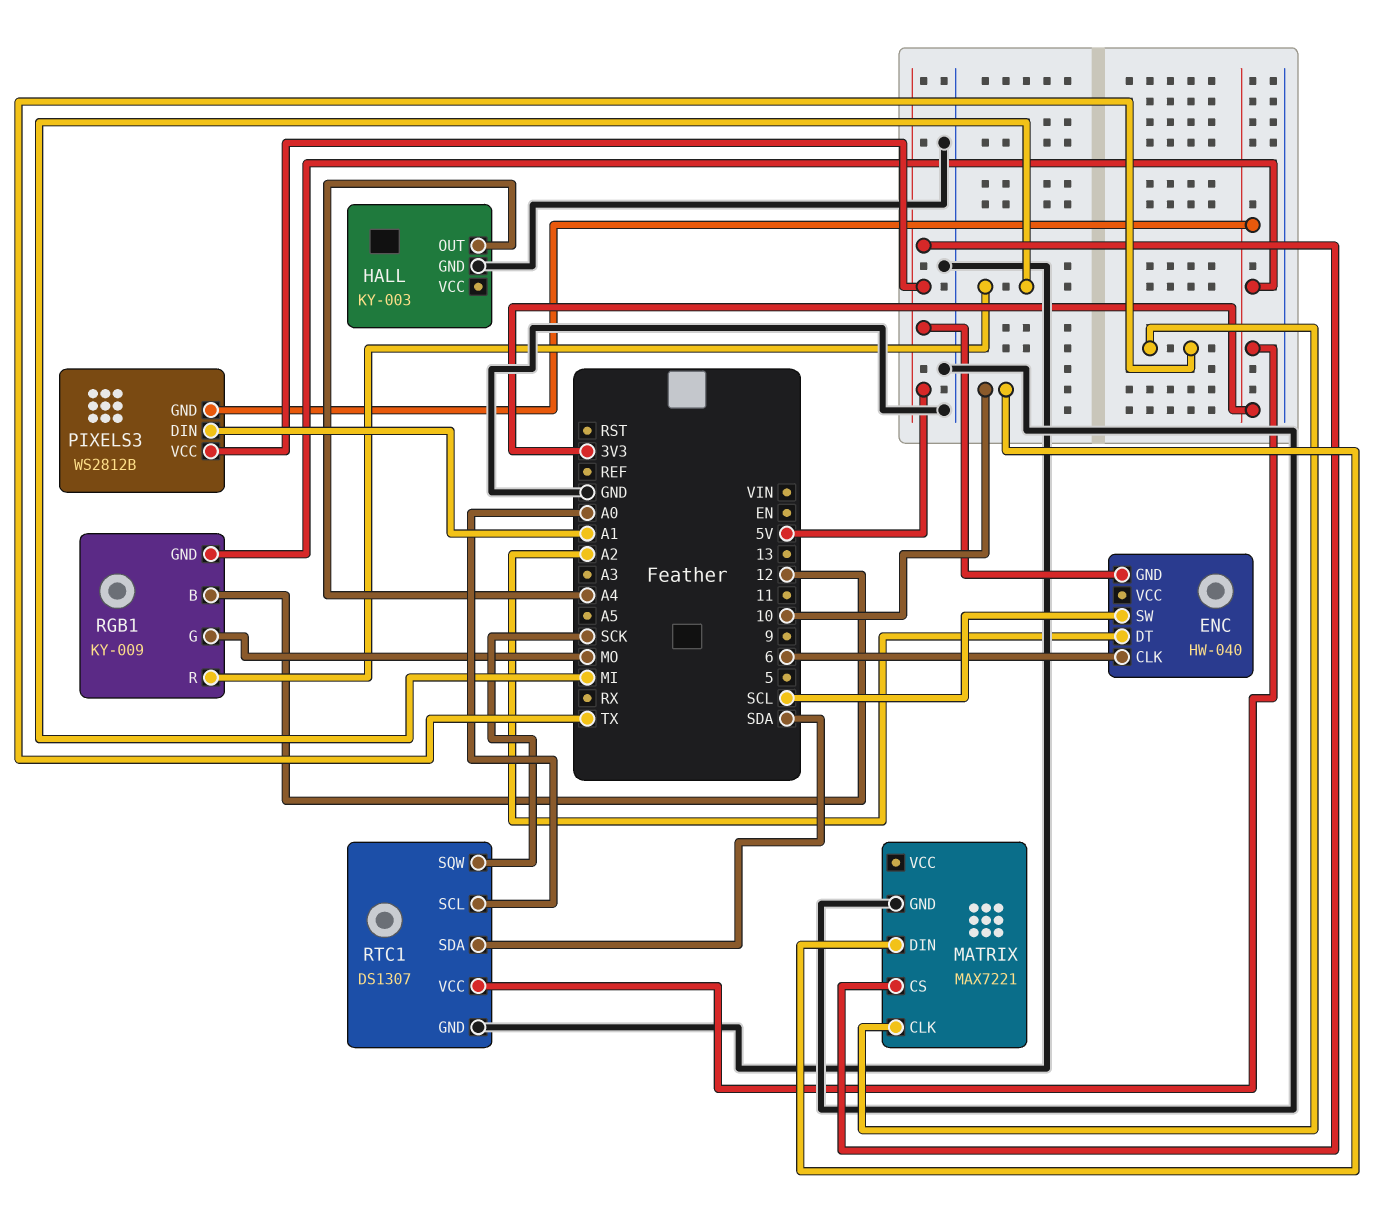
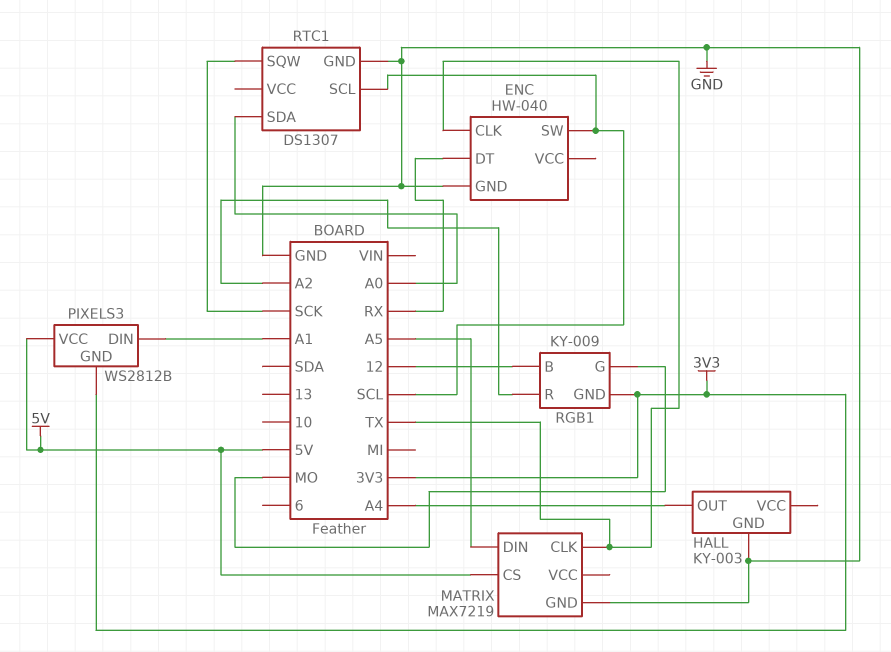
ENC pin CLK: 6 -> TX
ENC pin DT: A2 -> RX
ENC pin GND: 5V -> GND
MATRIX: MAX7221 -> MAX7219
MATRIX pin DIN: 10 -> A5
RGB1 pin R: MI -> A2
RTC1 pin SCL: A0 -> SCL
RTC1 pin SDA: SDA -> A0
RTC1 pin VCC: 3V3 -> none

